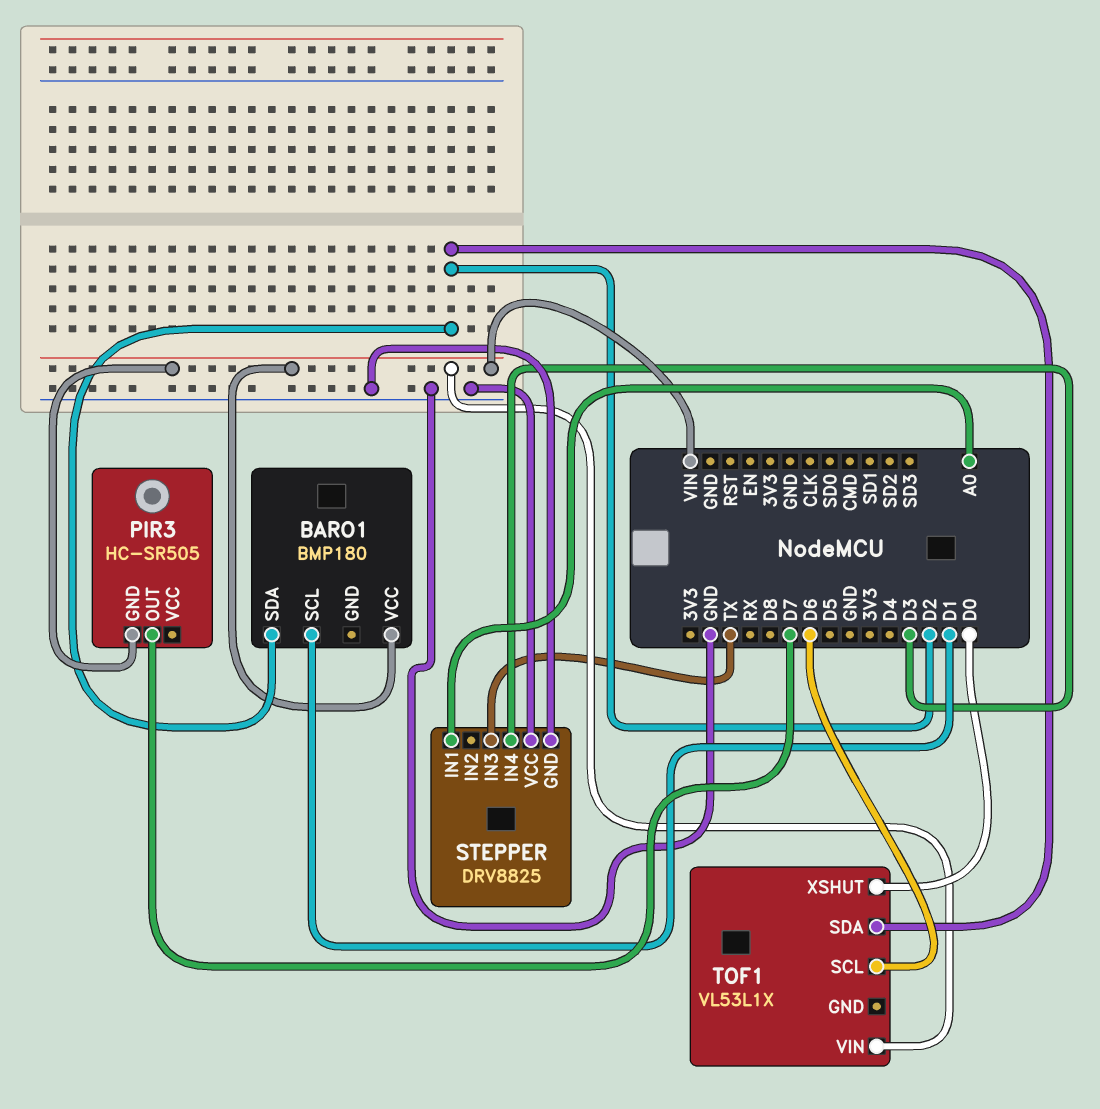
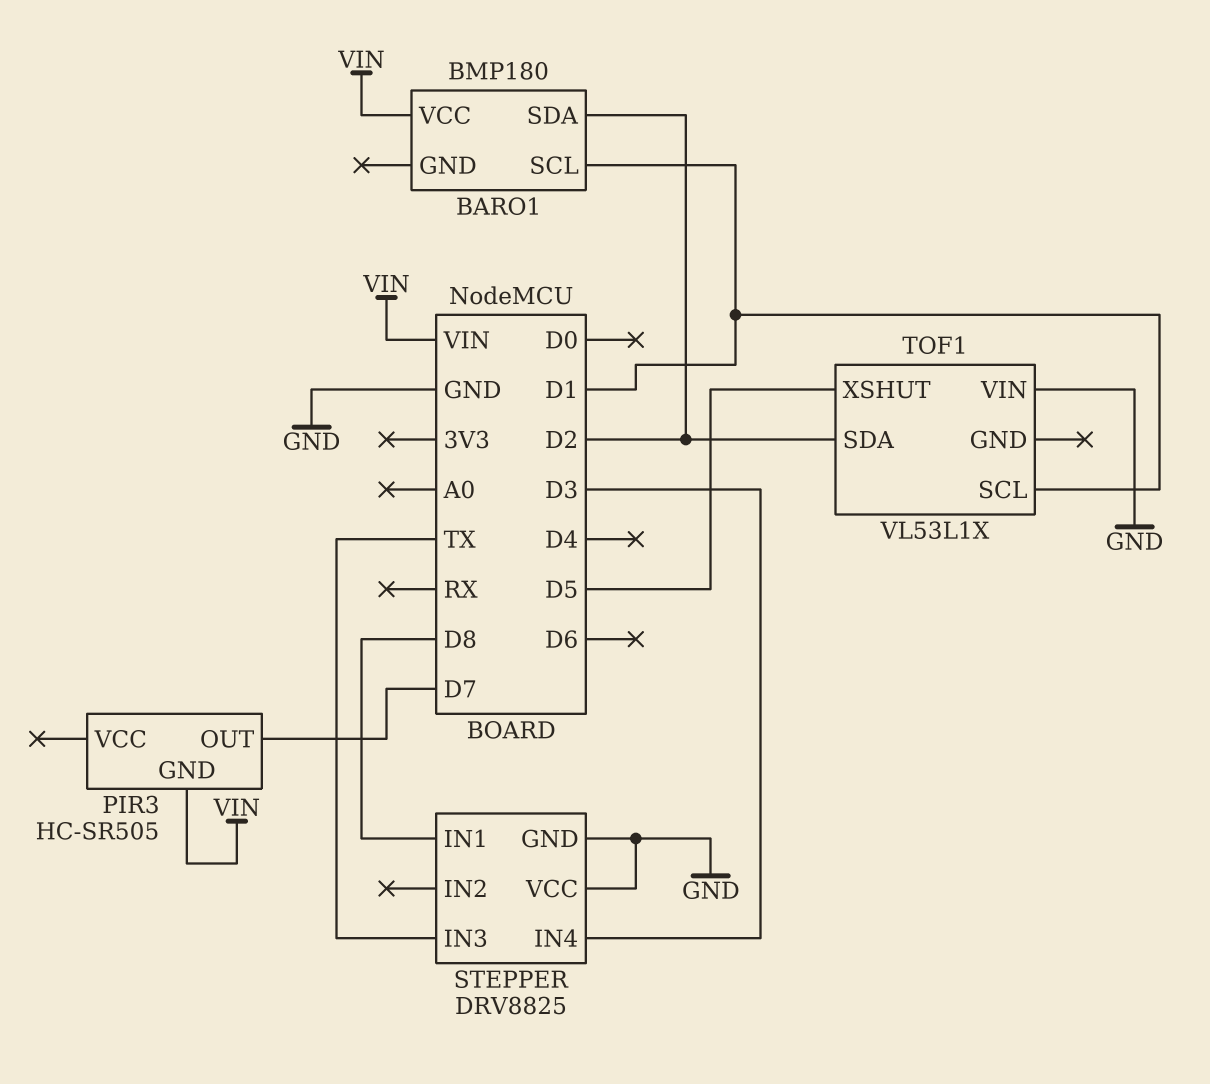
STEPPER pin IN1: A0 -> D8
TOF1 pin SCL: D6 -> D1
TOF1 pin VIN: VIN -> GND
TOF1 pin XSHUT: D0 -> D5

